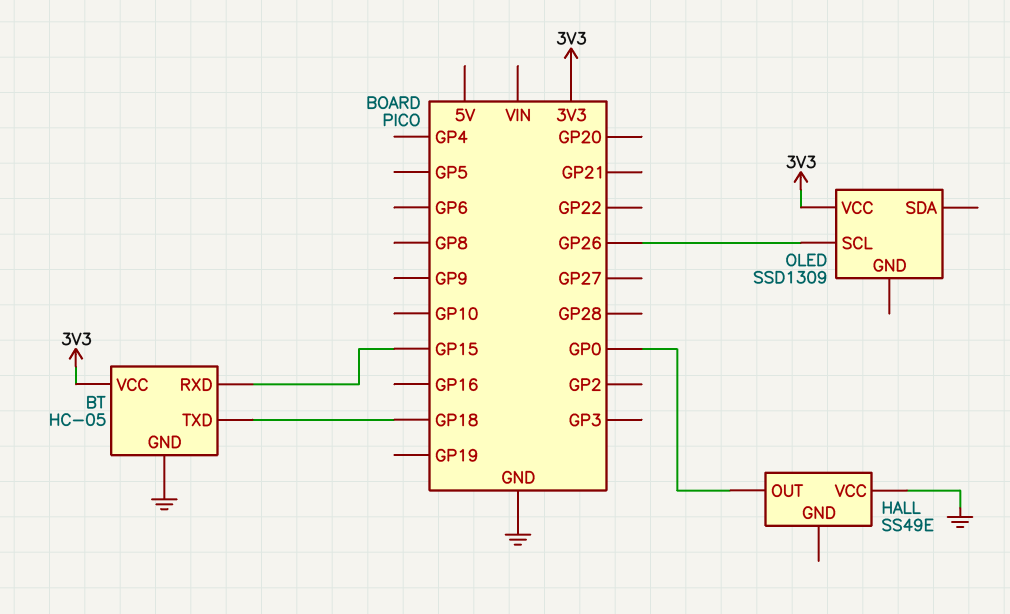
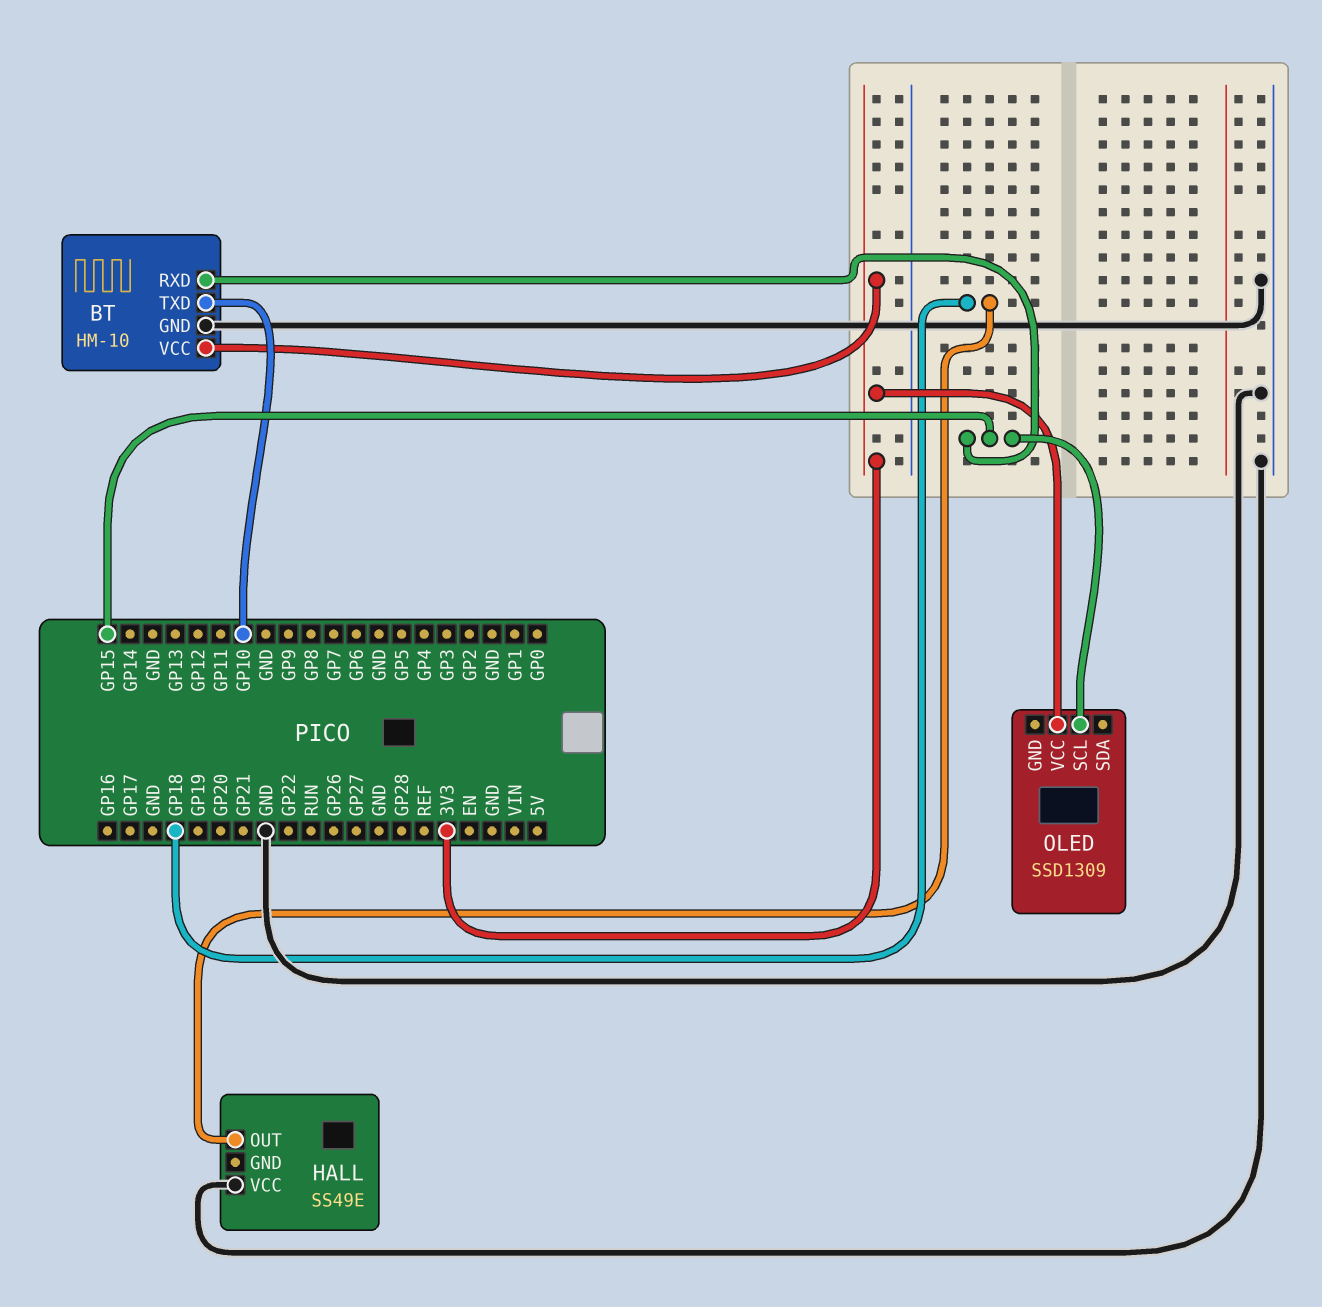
BT: HC-05 -> HM-10
BT pin TXD: GP18 -> GP10
HALL pin OUT: GP0 -> GP18
OLED pin SCL: GP26 -> GP15

